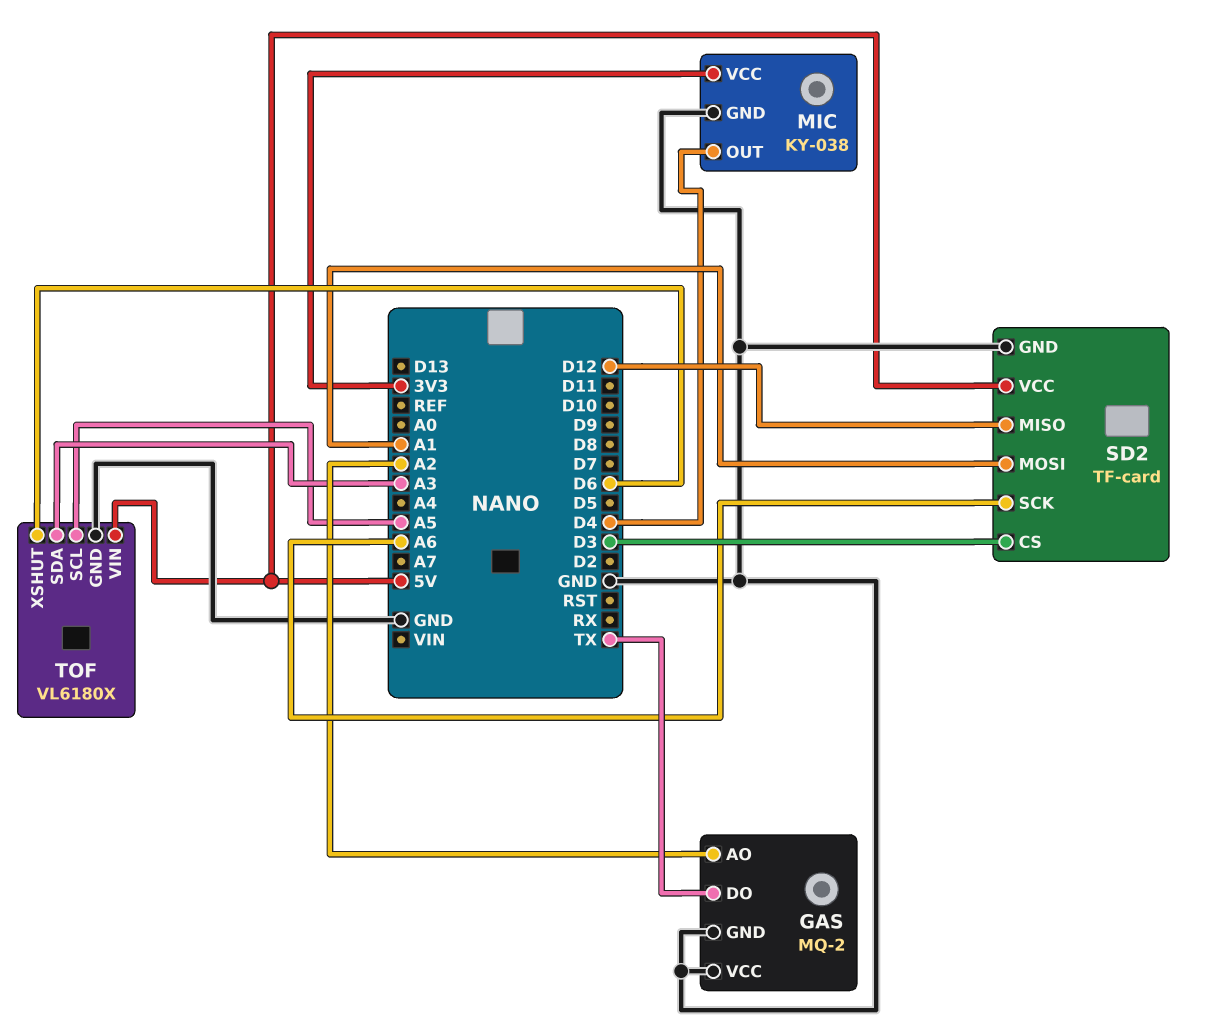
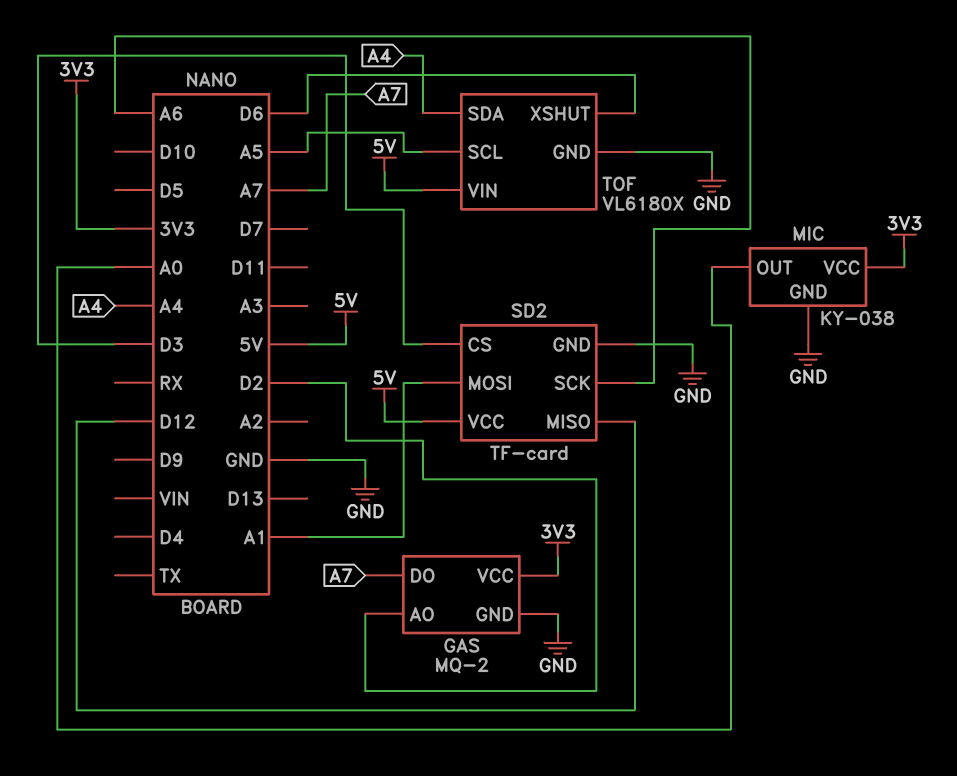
GAS pin AO: A2 -> D2
GAS pin DO: TX -> A7
GAS pin VCC: GND -> 3V3
MIC pin OUT: D4 -> A0
TOF pin SDA: A3 -> A4

